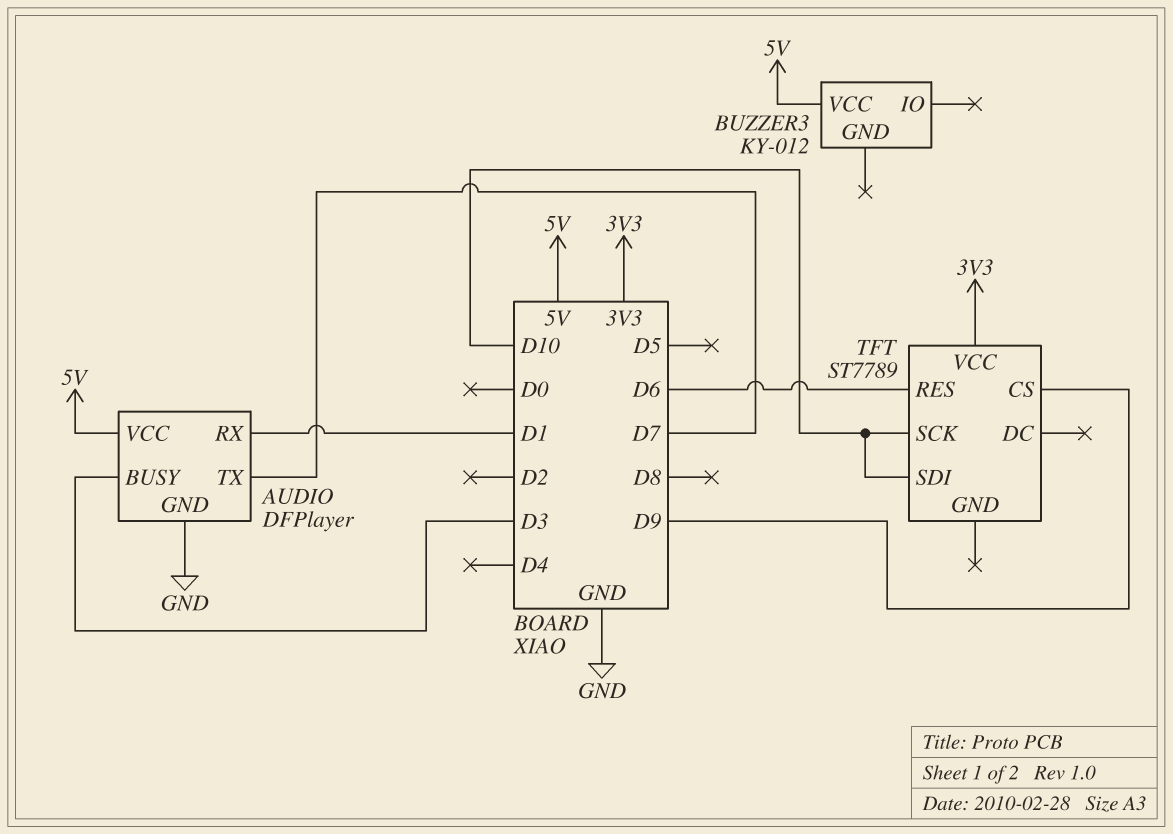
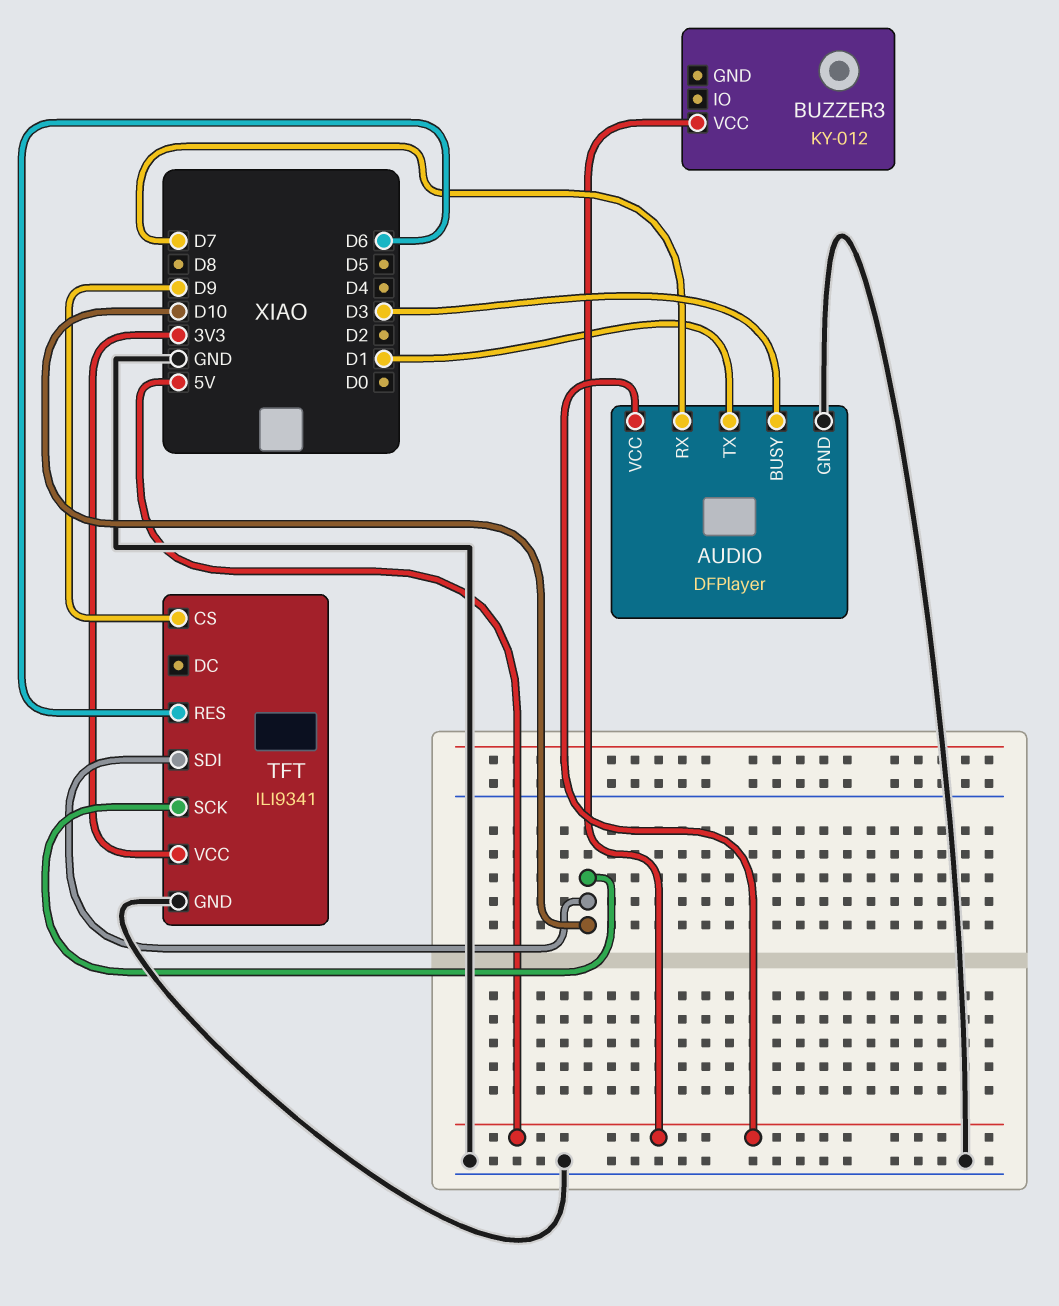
AUDIO pin RX: D1 -> D7
AUDIO pin TX: D7 -> D1
TFT: ST7789 -> ILI9341
TFT pin GND: none -> GND

